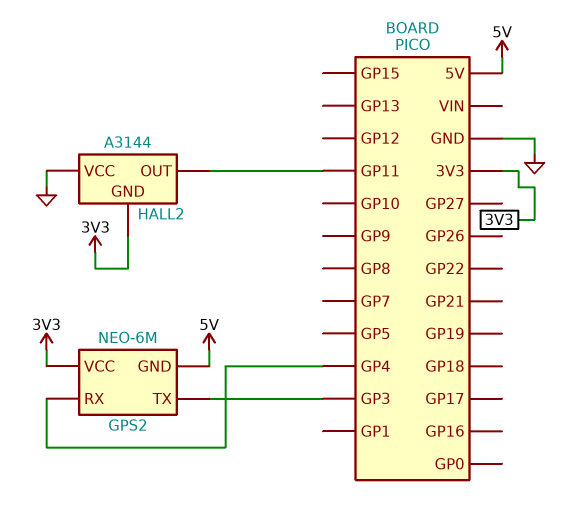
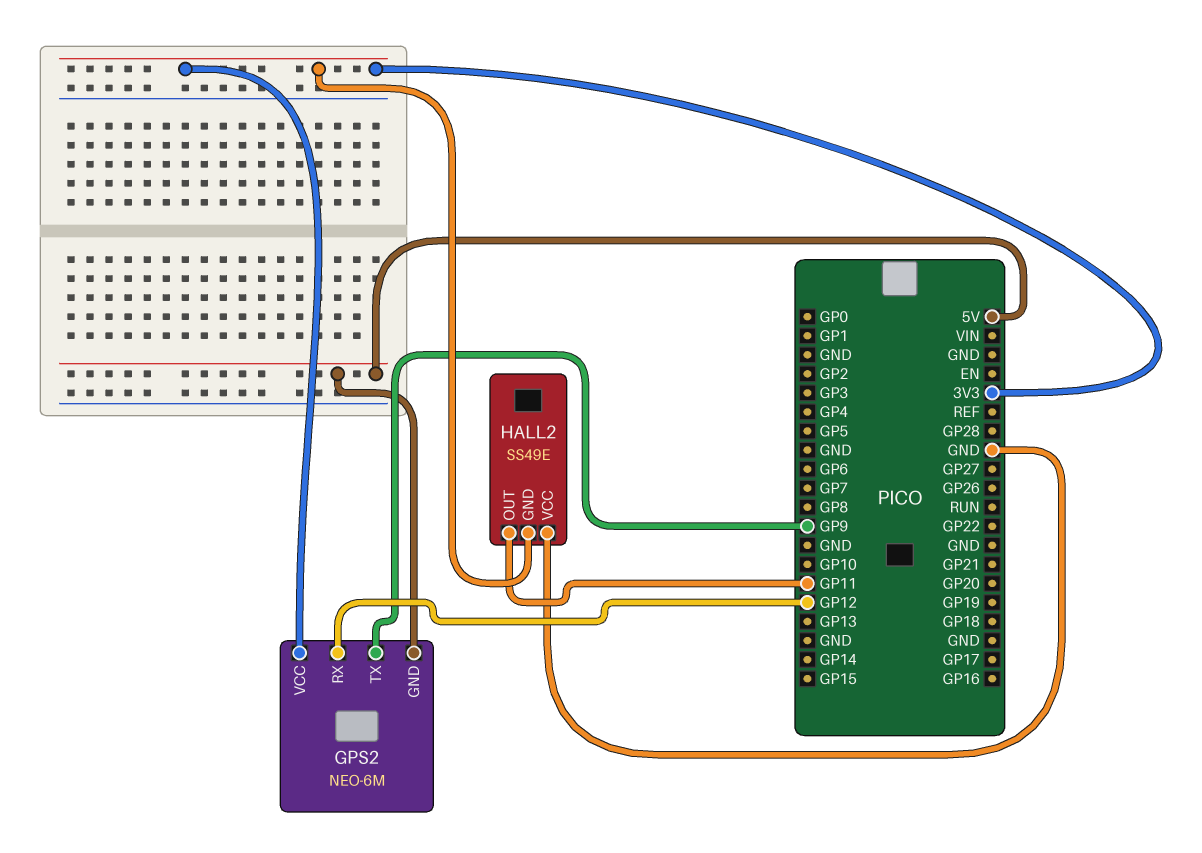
GPS2 pin RX: GP4 -> GP12
GPS2 pin TX: GP3 -> GP9
HALL2: A3144 -> SS49E

